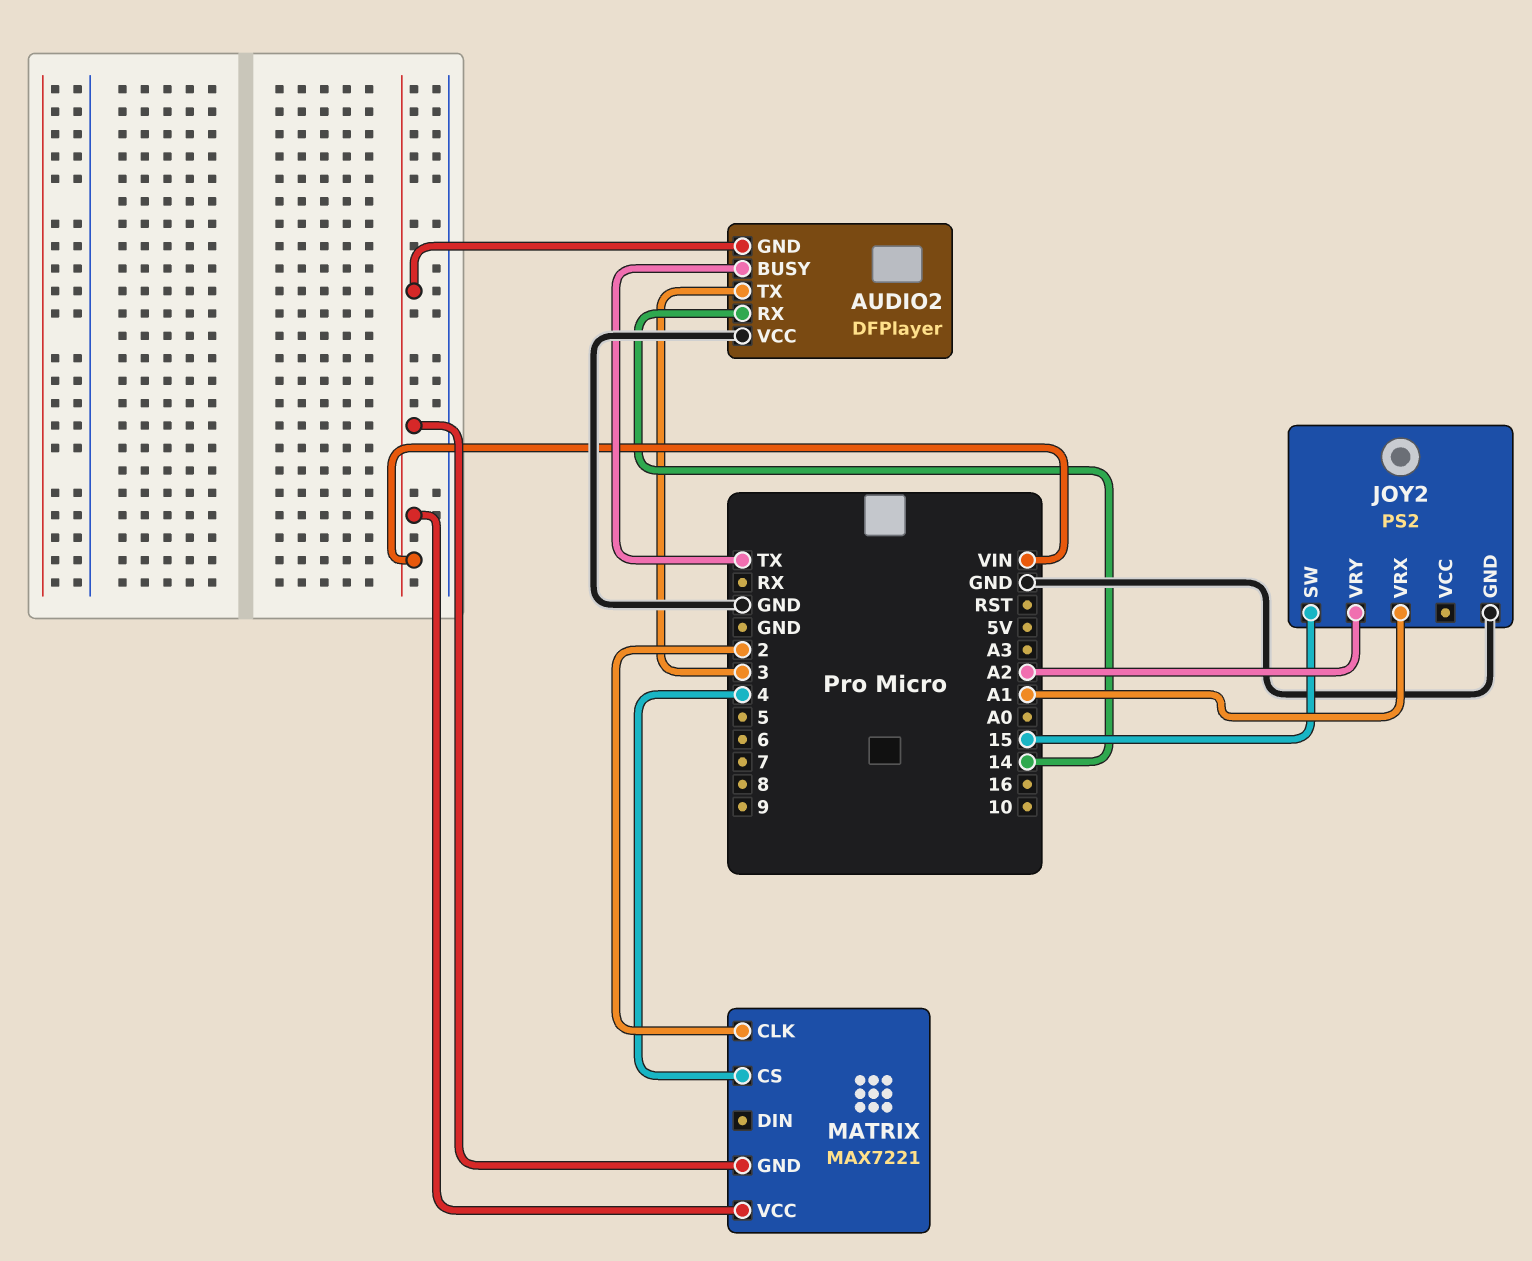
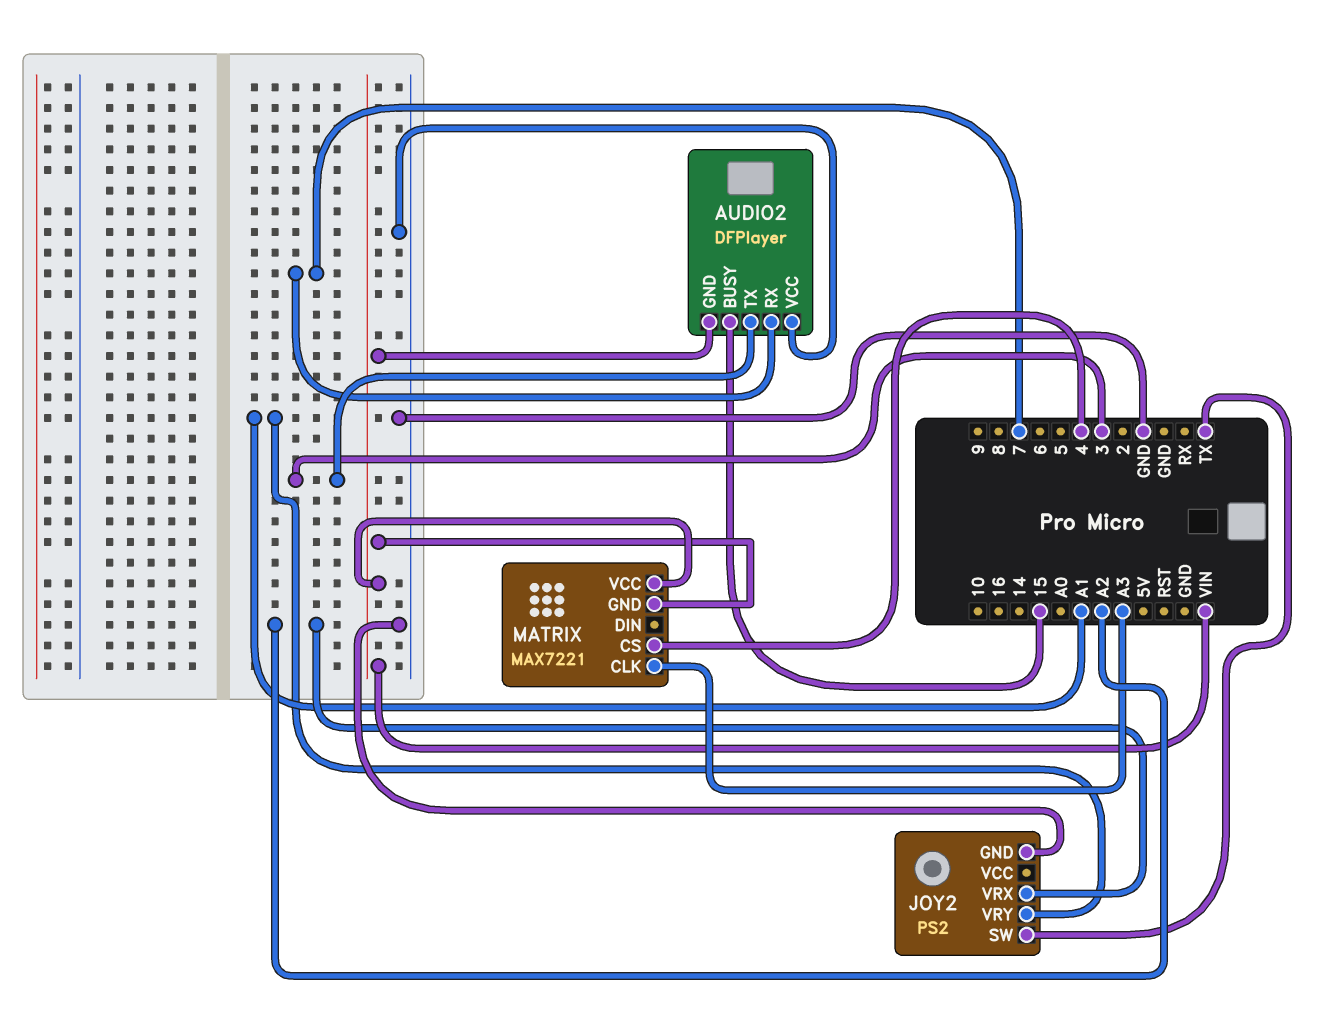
AUDIO2 pin BUSY: TX -> 15
AUDIO2 pin RX: 14 -> 7
JOY2 pin SW: 15 -> TX
JOY2 pin VRX: A1 -> A2
JOY2 pin VRY: A2 -> A1
MATRIX pin CLK: 2 -> A3

